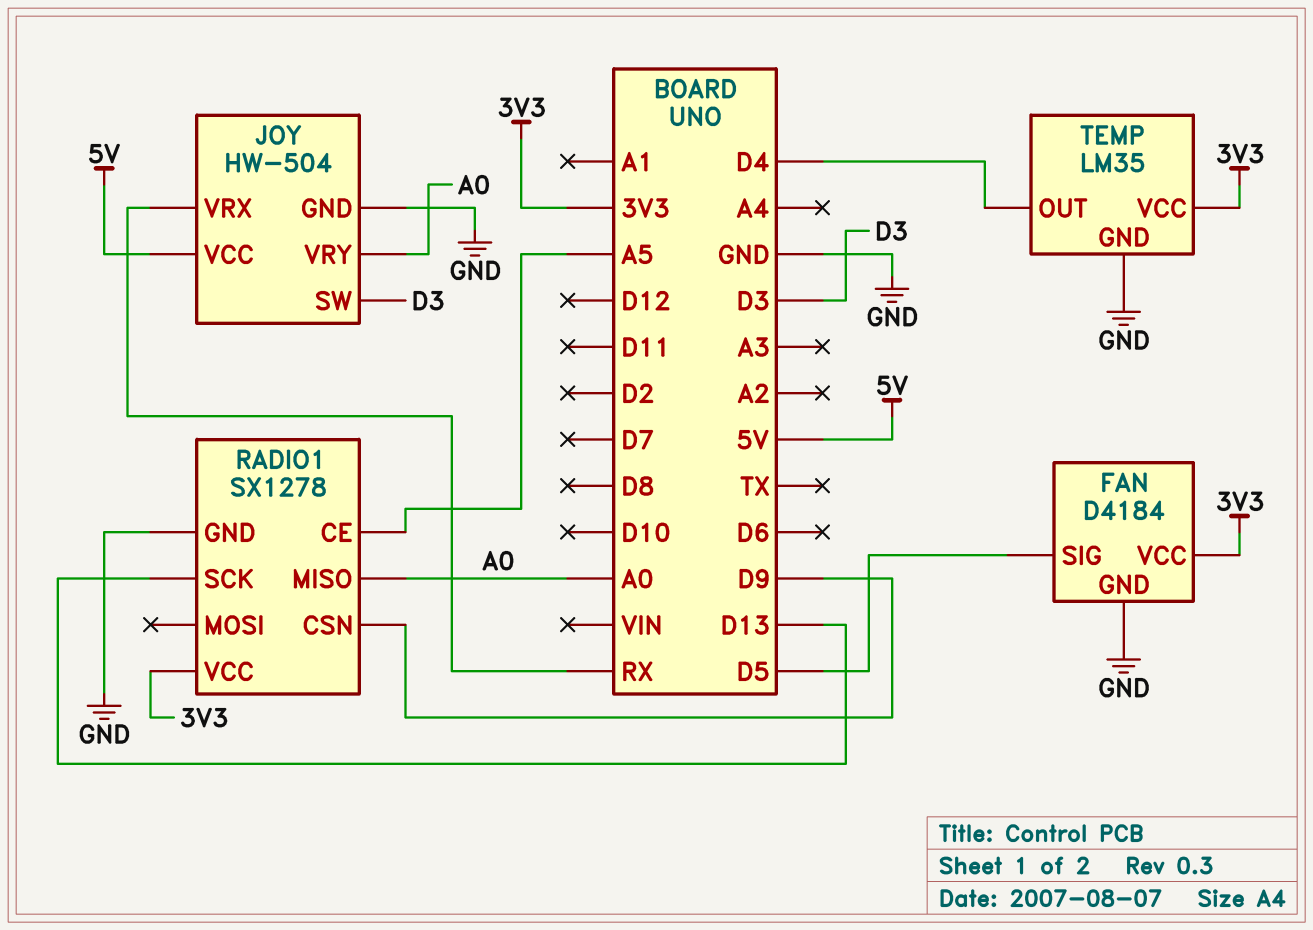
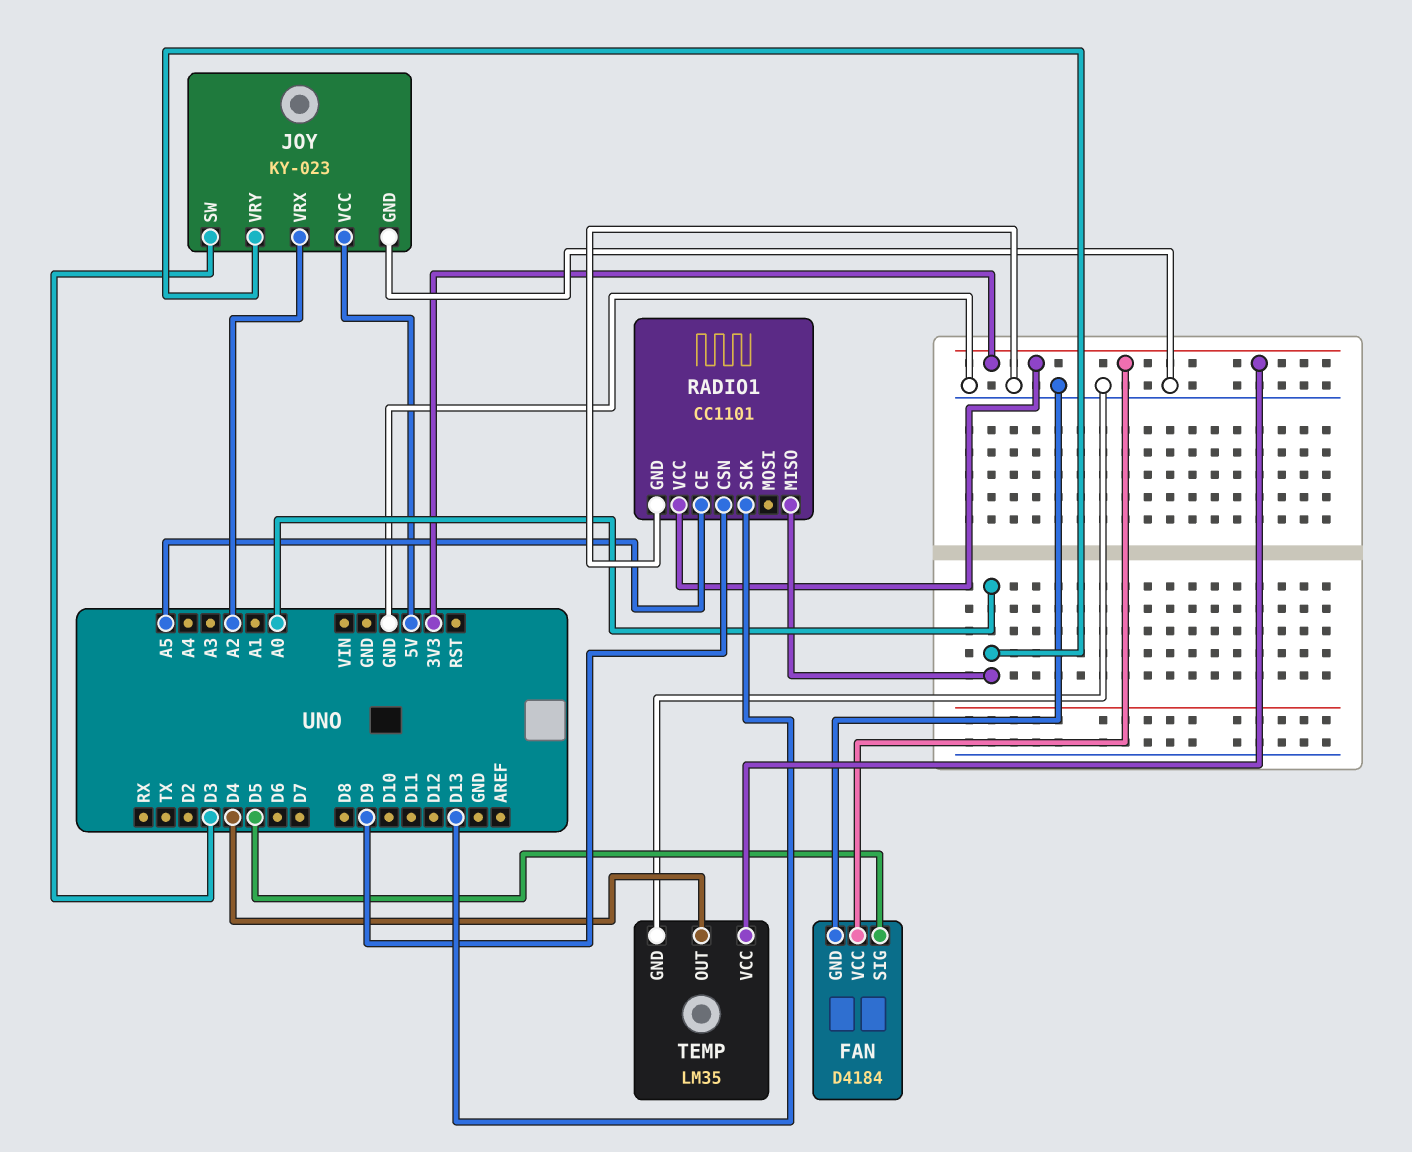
JOY: HW-504 -> KY-023
JOY pin VRX: RX -> A2
RADIO1: SX1278 -> CC1101

